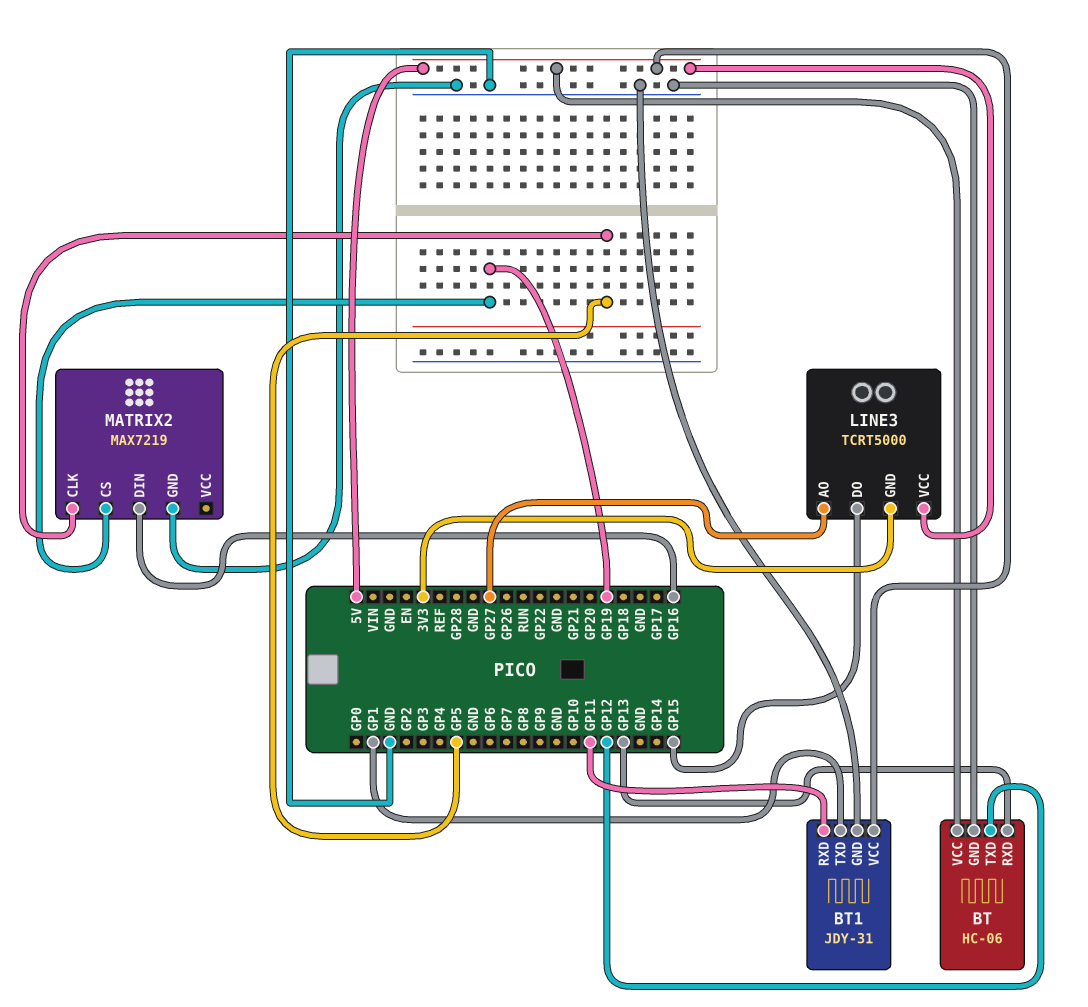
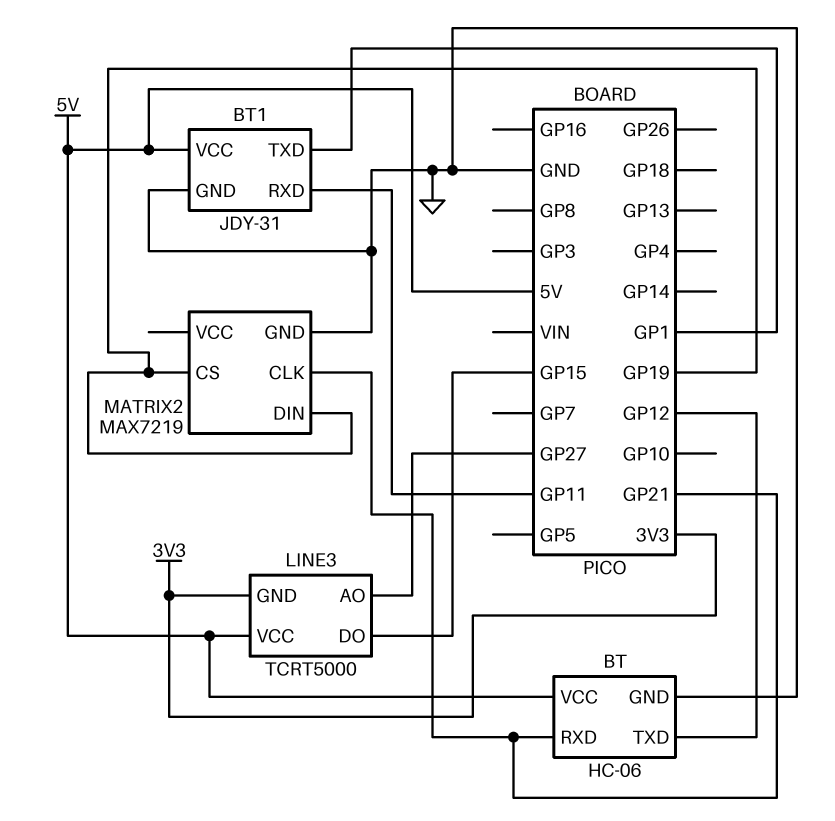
BT pin RXD: GP13 -> GP21
MATRIX2 pin CLK: GP5 -> GP21
MATRIX2 pin DIN: GP16 -> GP19

